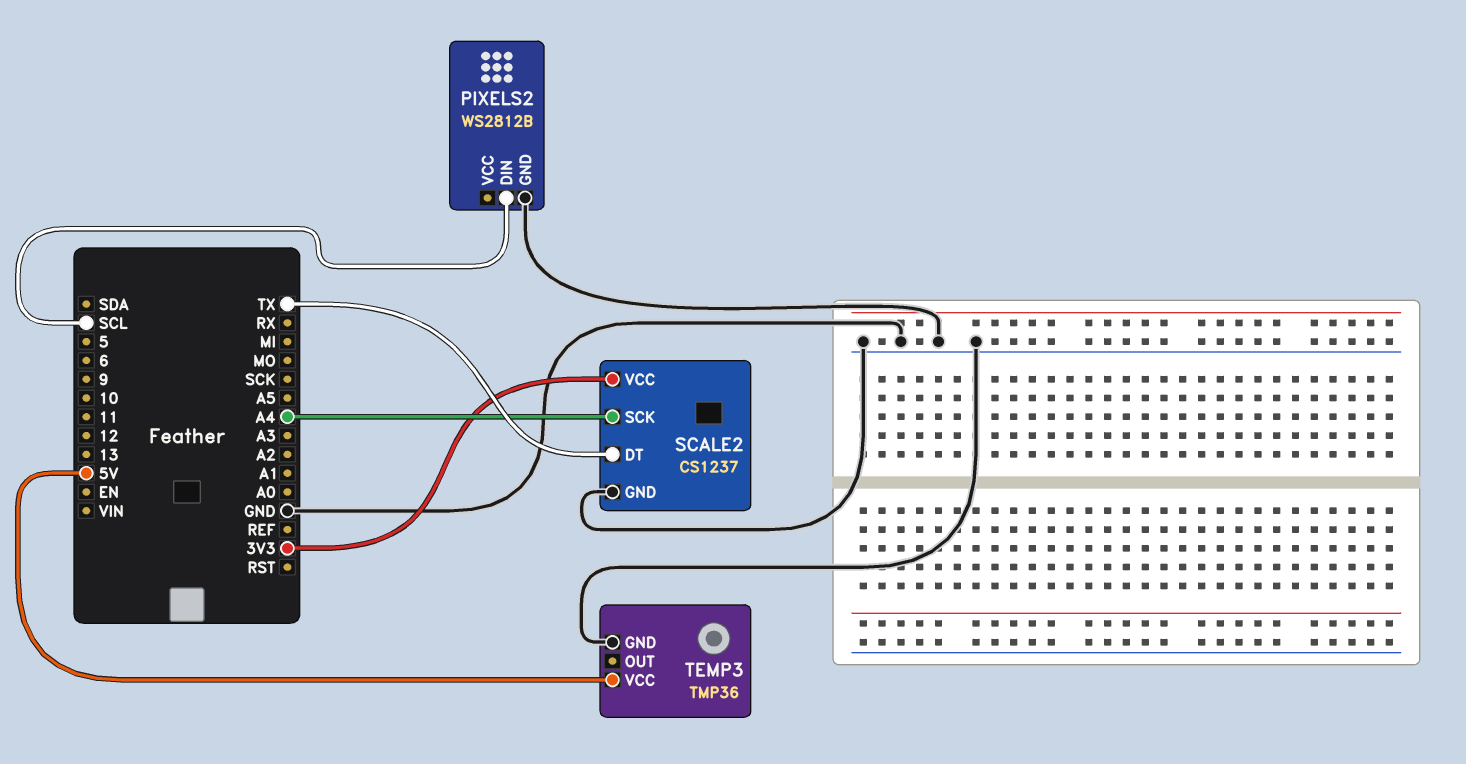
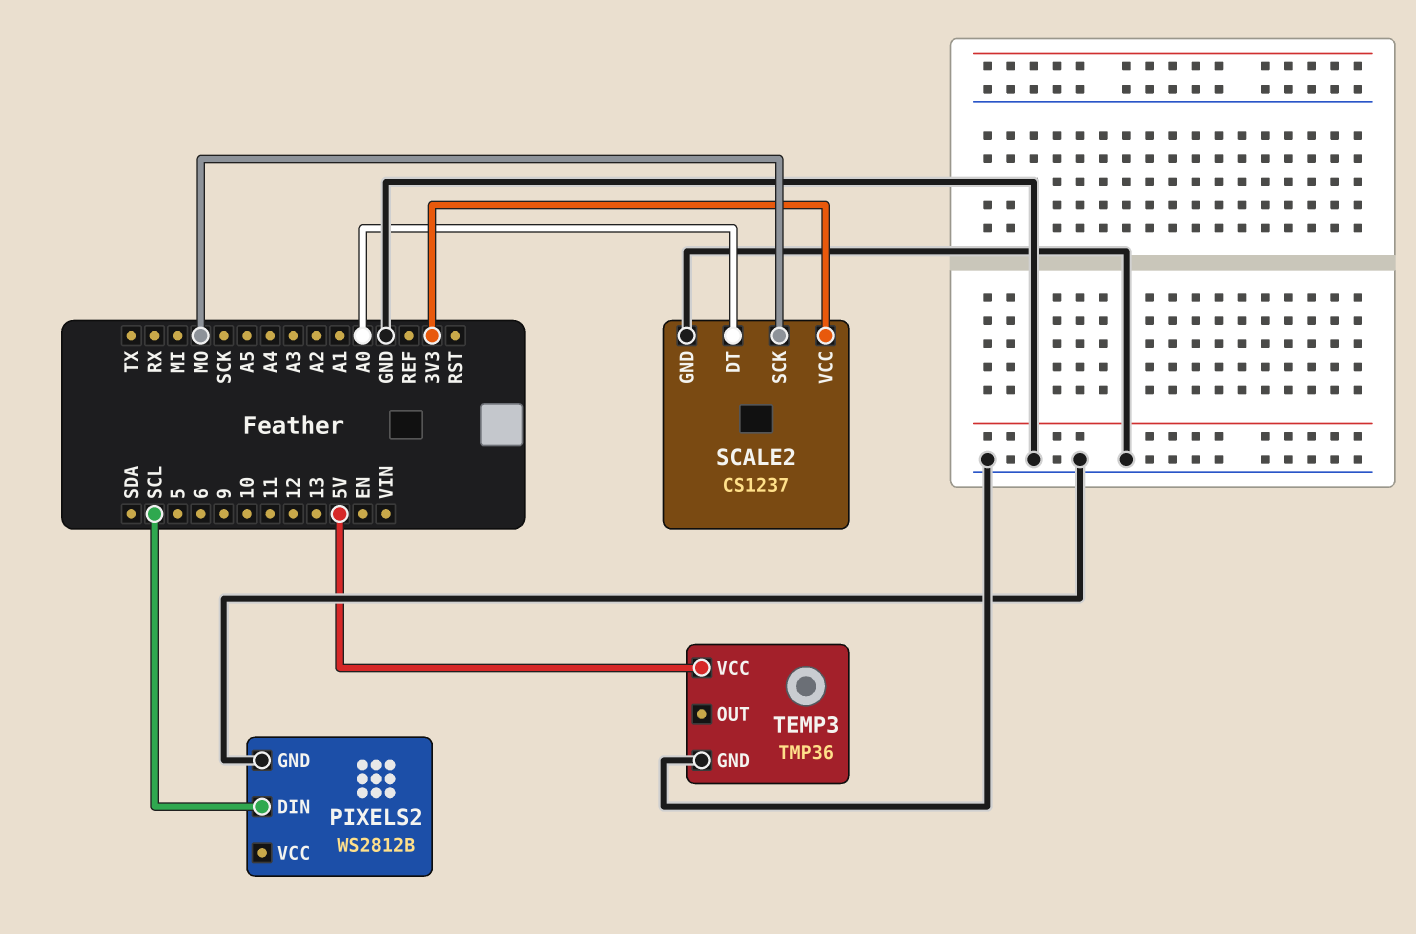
SCALE2 pin DT: TX -> A0
SCALE2 pin SCK: A4 -> MO

